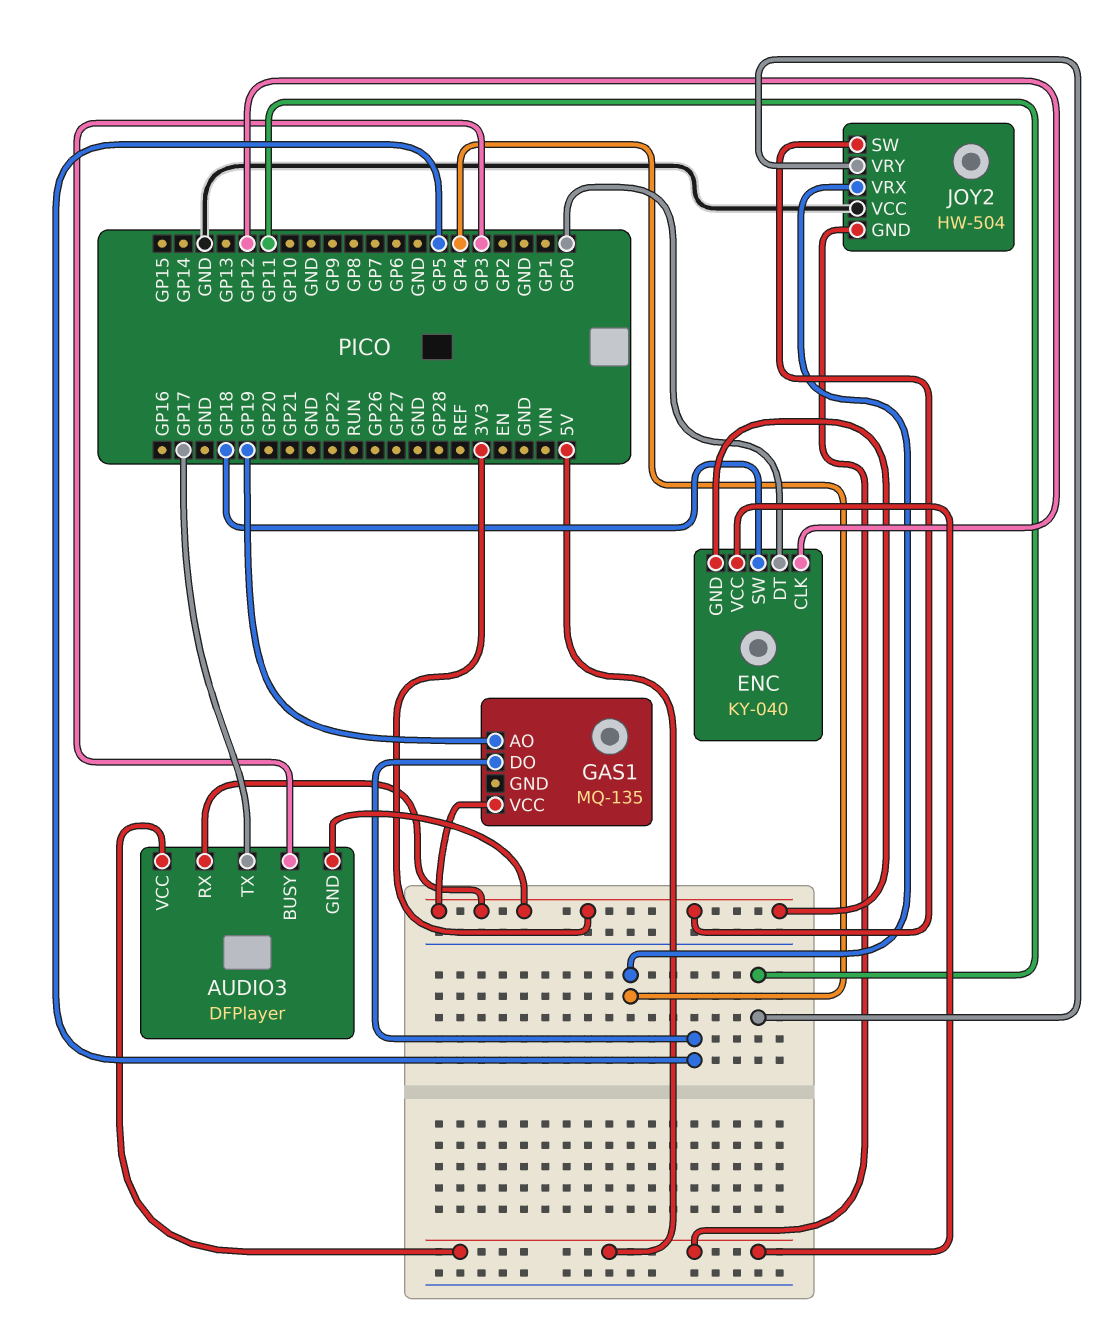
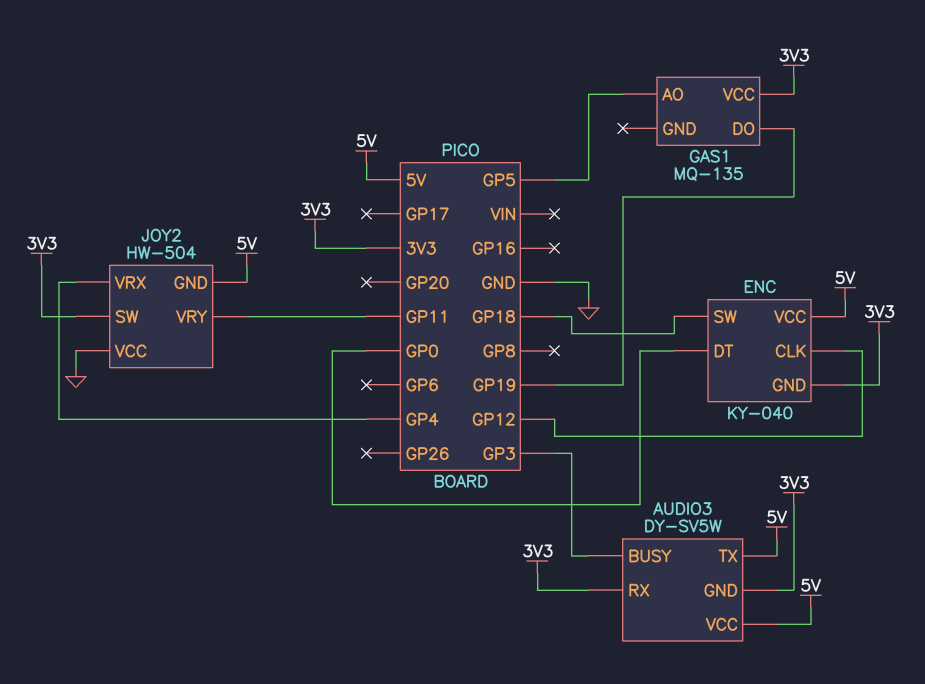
AUDIO3: DFPlayer -> DY-SV5W
AUDIO3 pin TX: GP17 -> 5V
GAS1 pin AO: GP19 -> GP5
GAS1 pin DO: GP5 -> GP19

